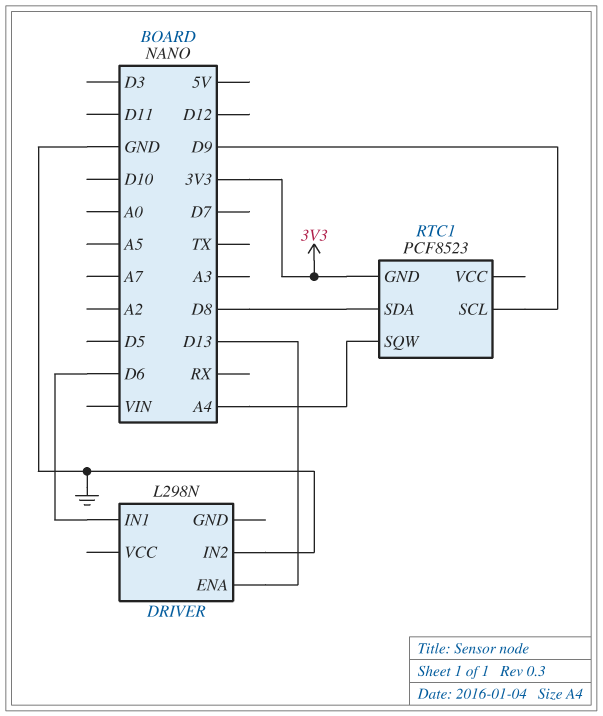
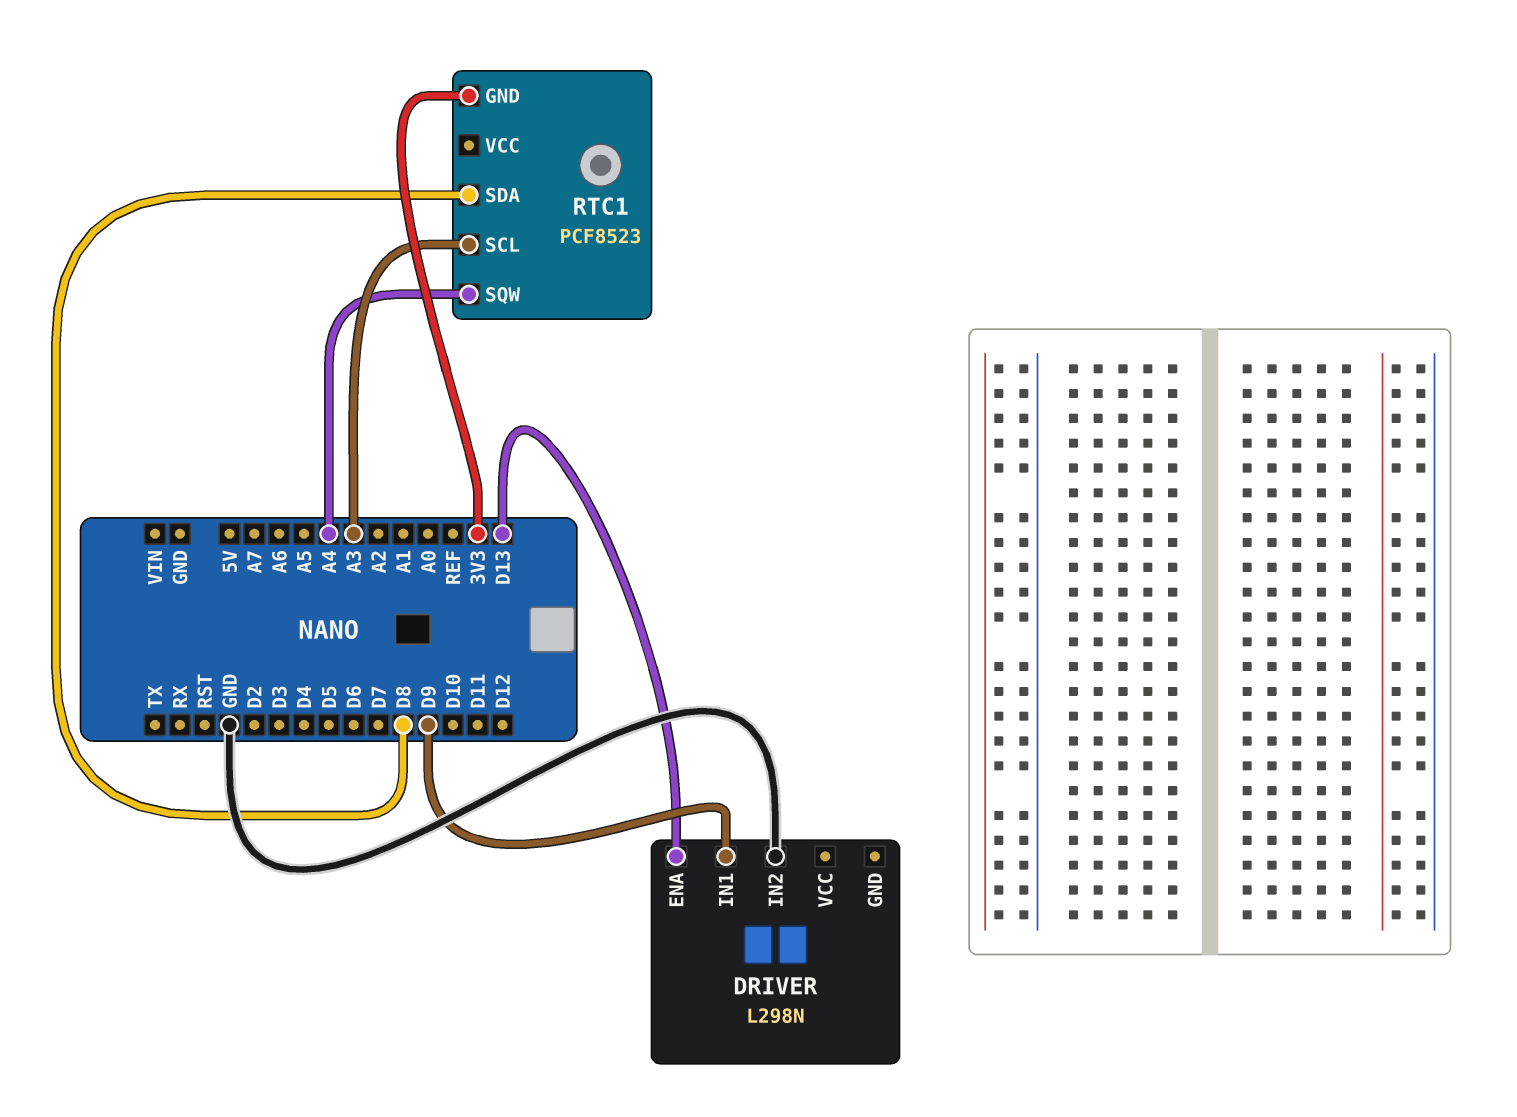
DRIVER pin IN1: D6 -> D9
RTC1 pin SCL: D9 -> A3

